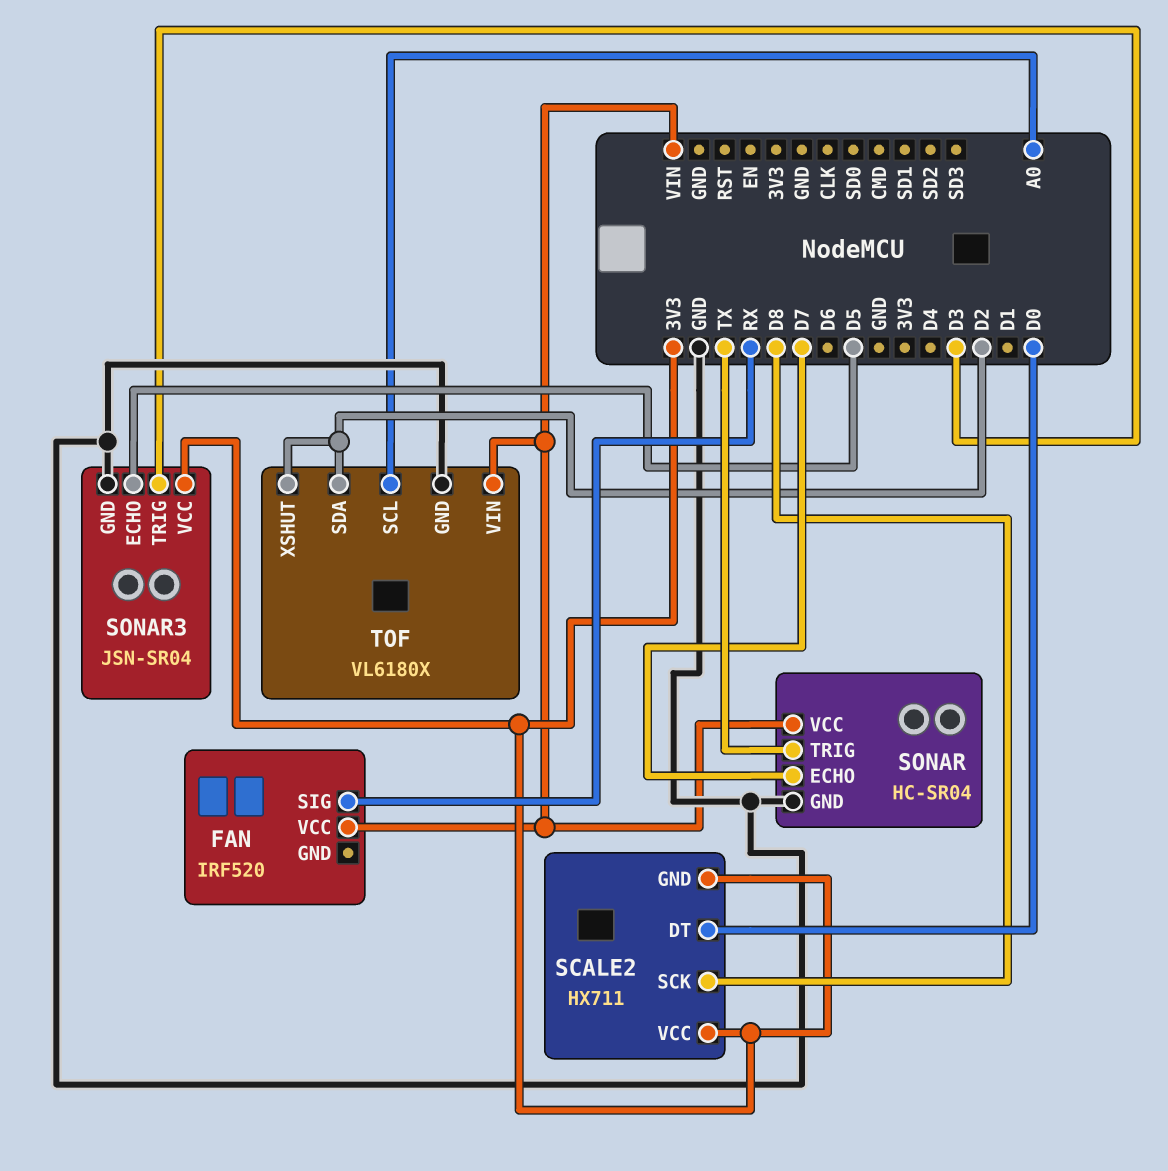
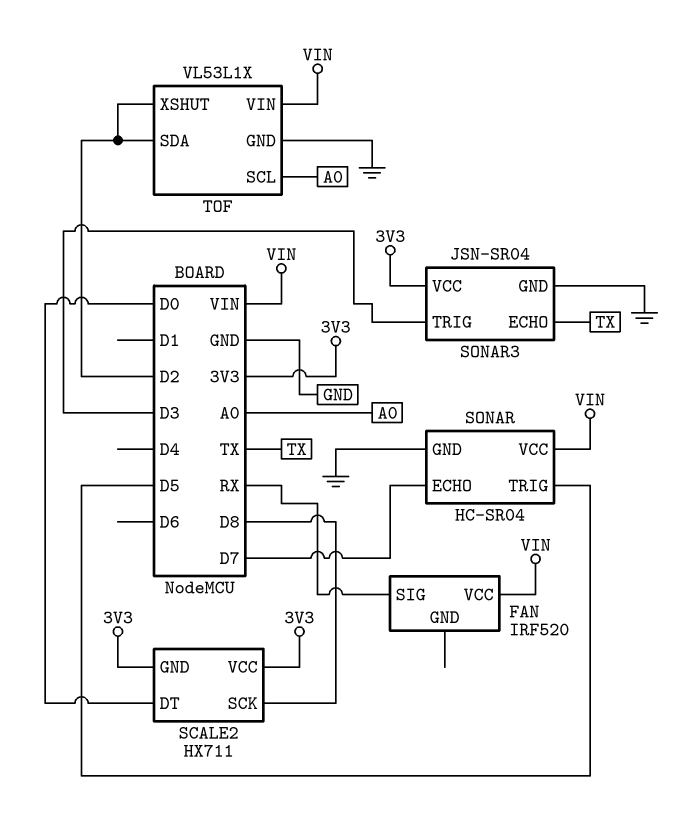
SONAR pin TRIG: TX -> D5
SONAR3 pin ECHO: D5 -> TX
TOF: VL6180X -> VL53L1X

